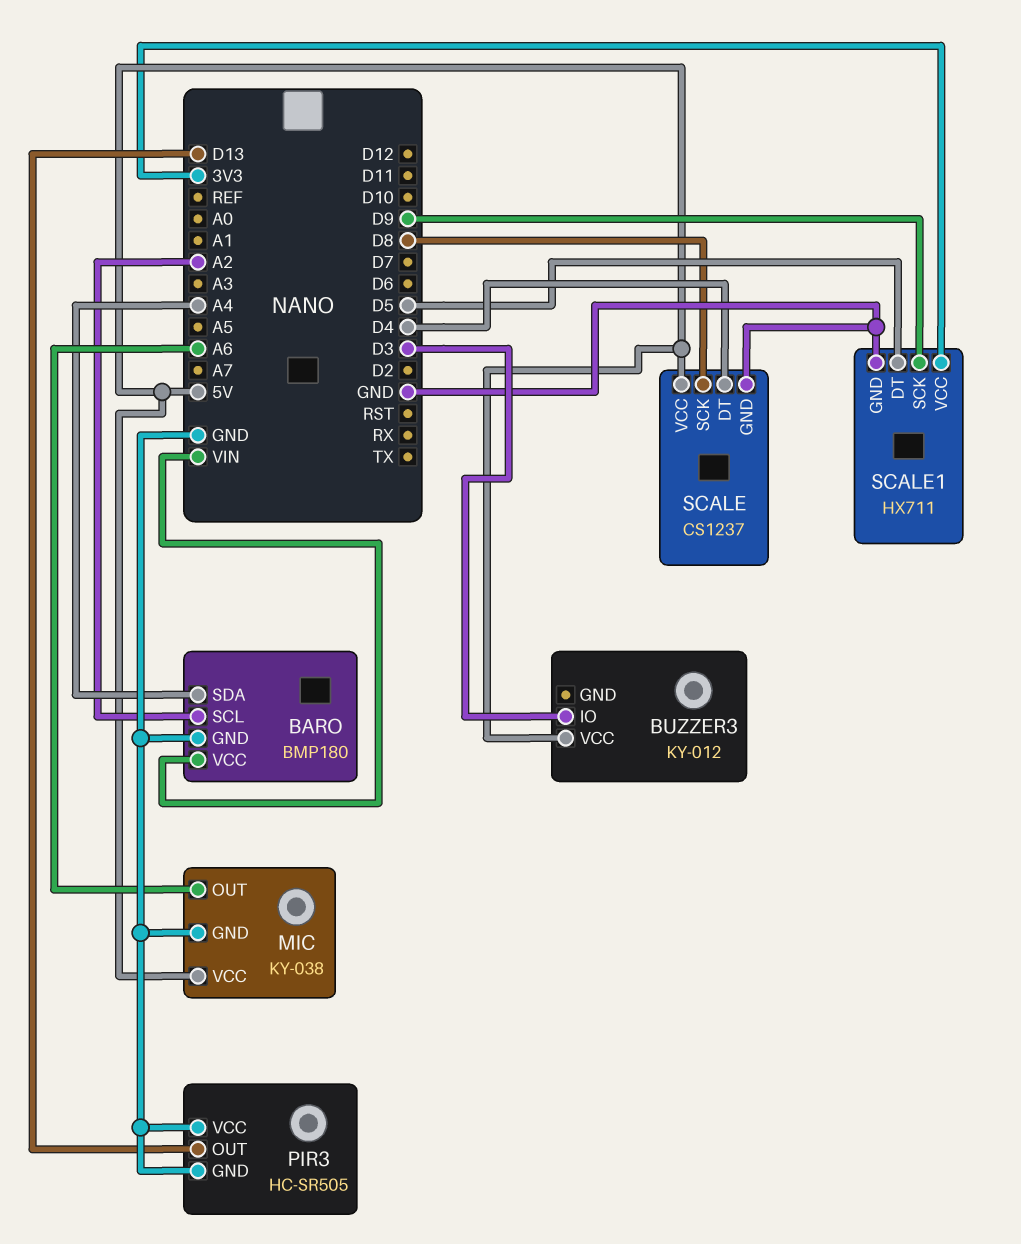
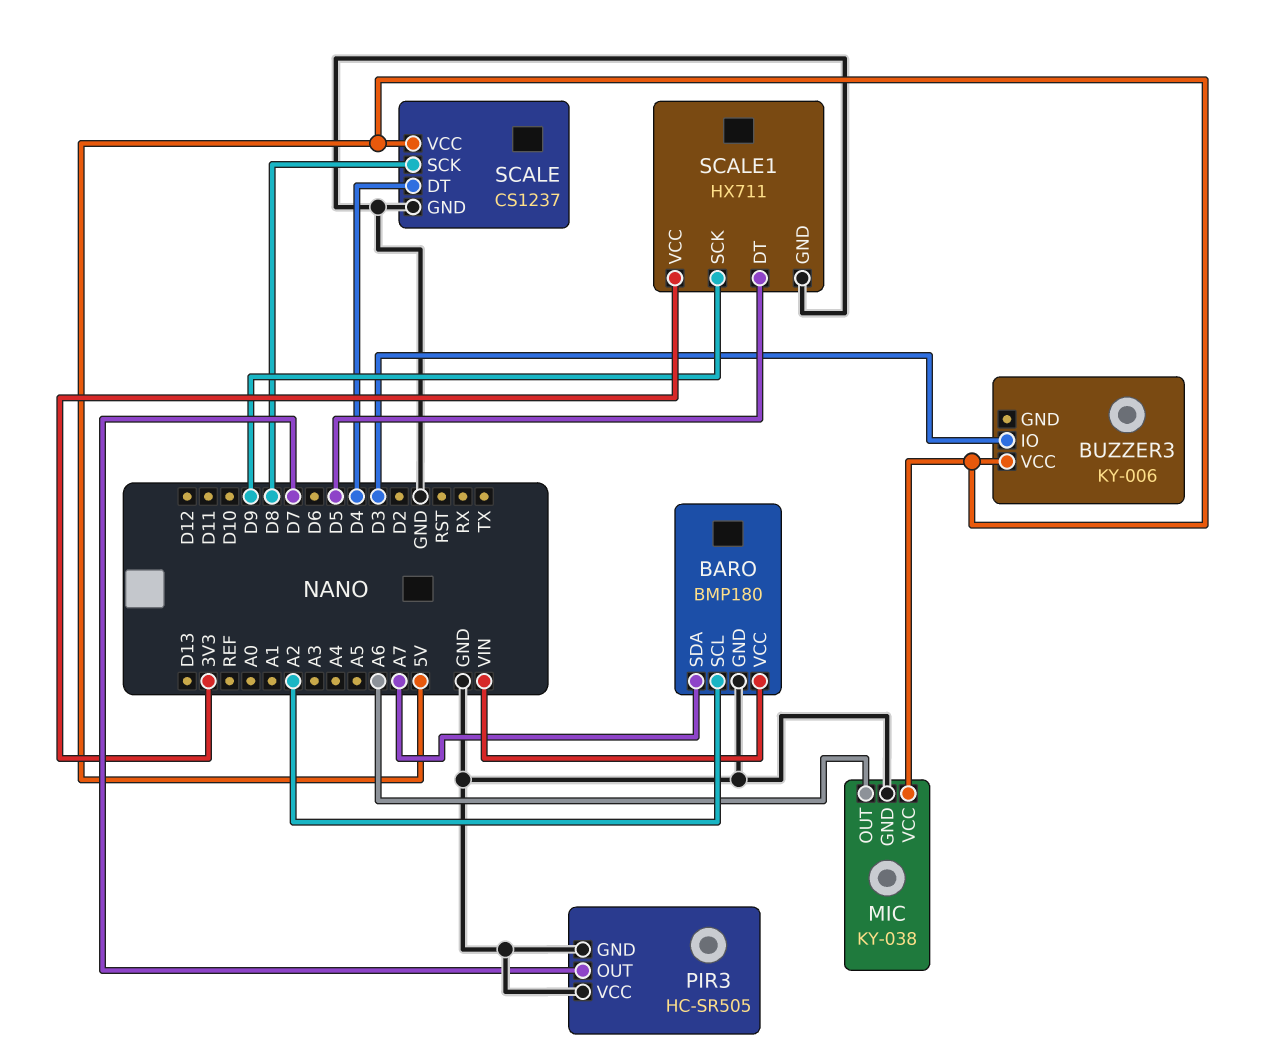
BARO pin SDA: A4 -> A7
BUZZER3: KY-012 -> KY-006
PIR3 pin OUT: D13 -> D7

